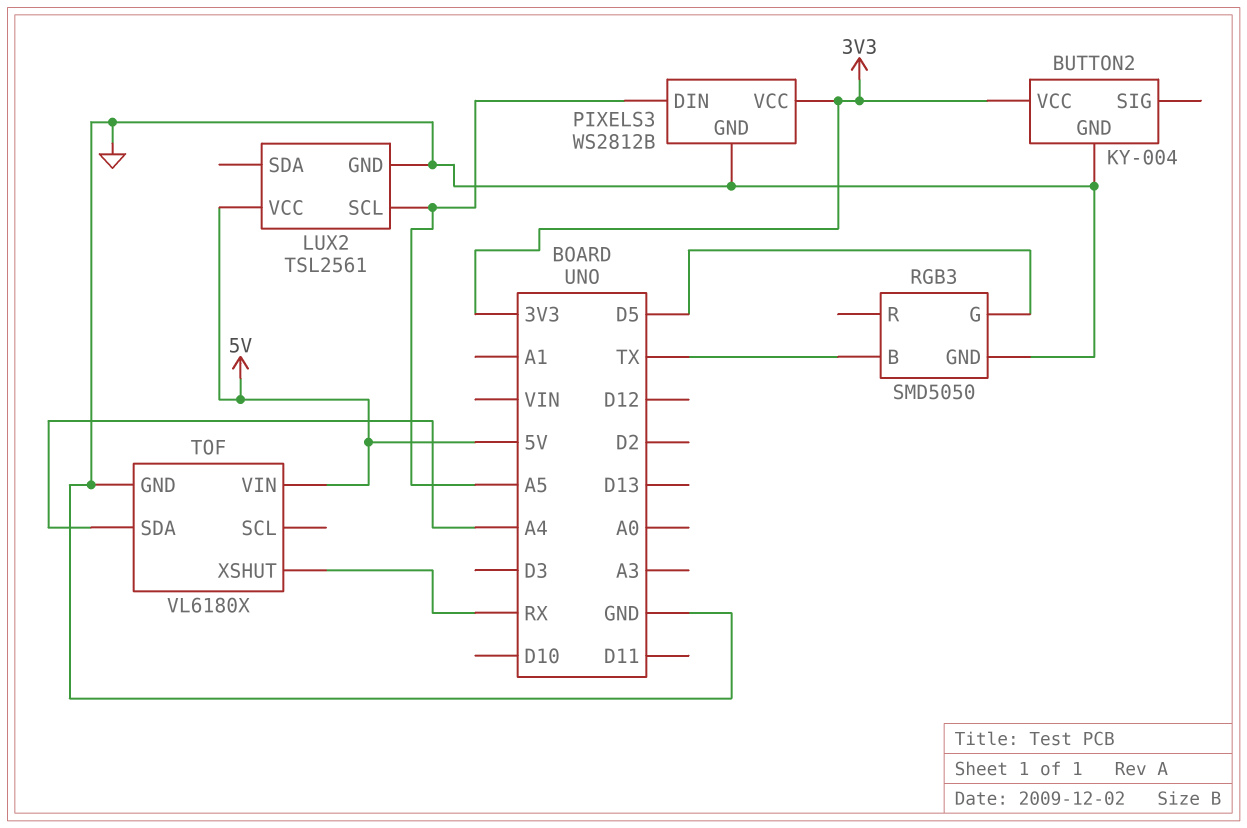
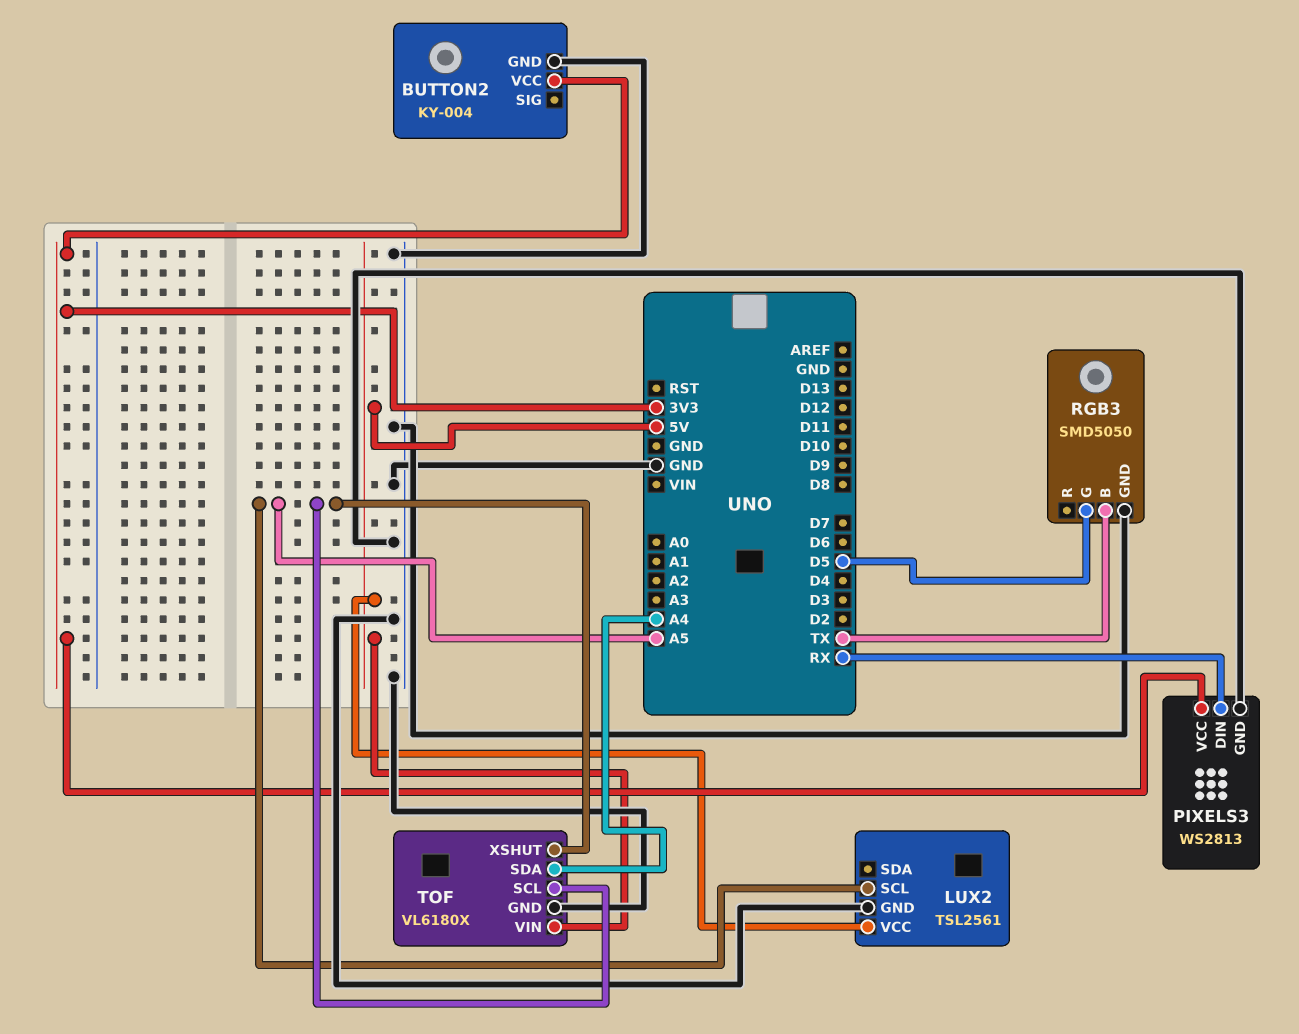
PIXELS3: WS2812B -> WS2813
PIXELS3 pin DIN: A5 -> RX
TOF pin SCL: none -> A5
TOF pin XSHUT: RX -> A5

